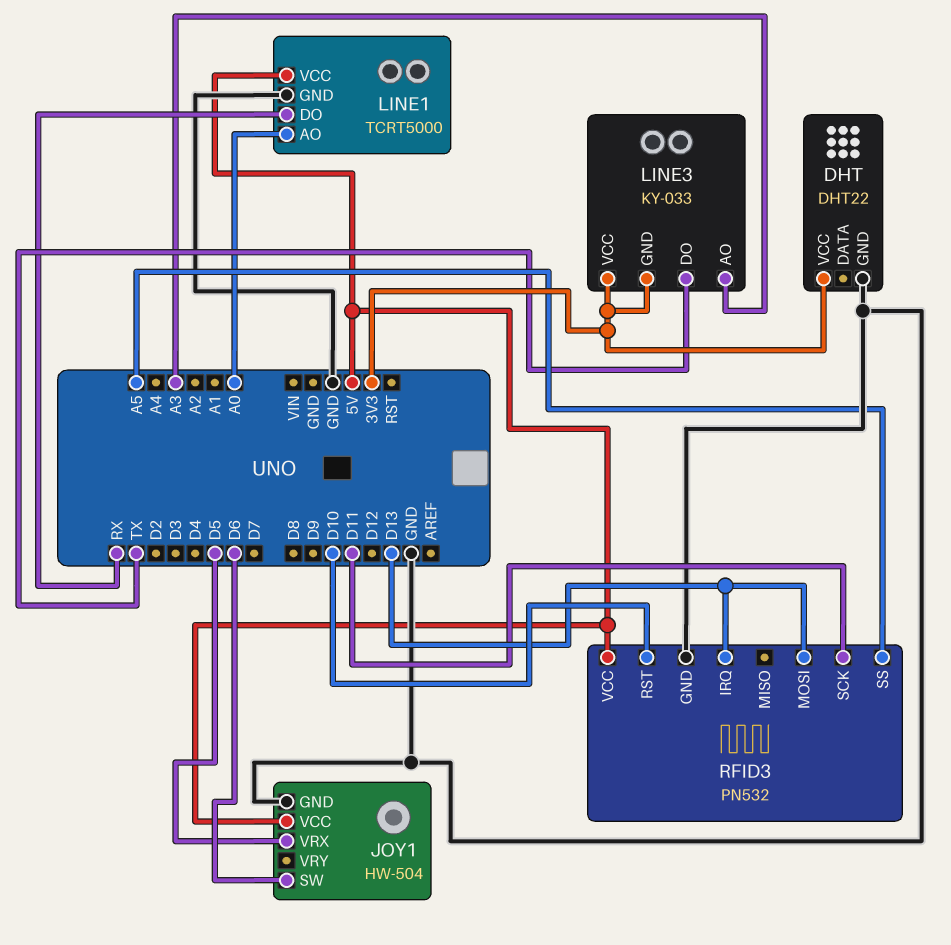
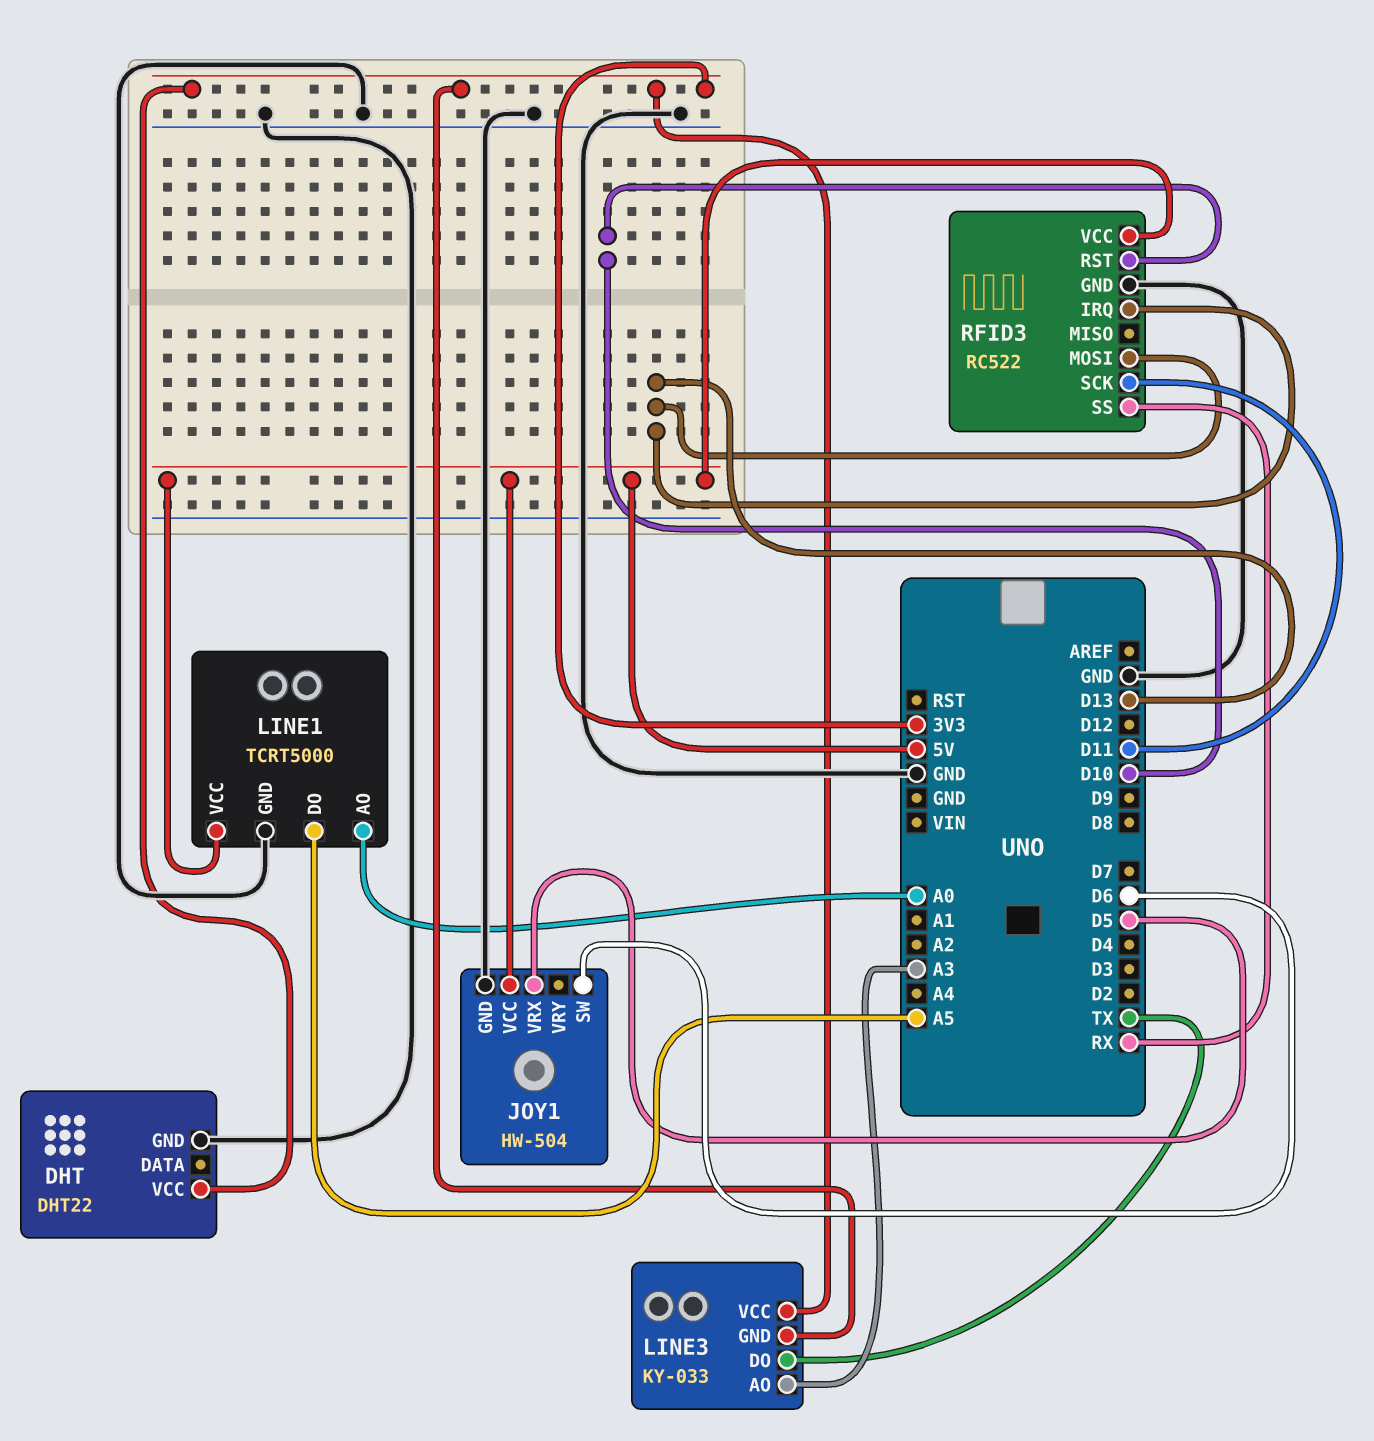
LINE1 pin DO: RX -> A5
RFID3: PN532 -> RC522
RFID3 pin SS: A5 -> RX

